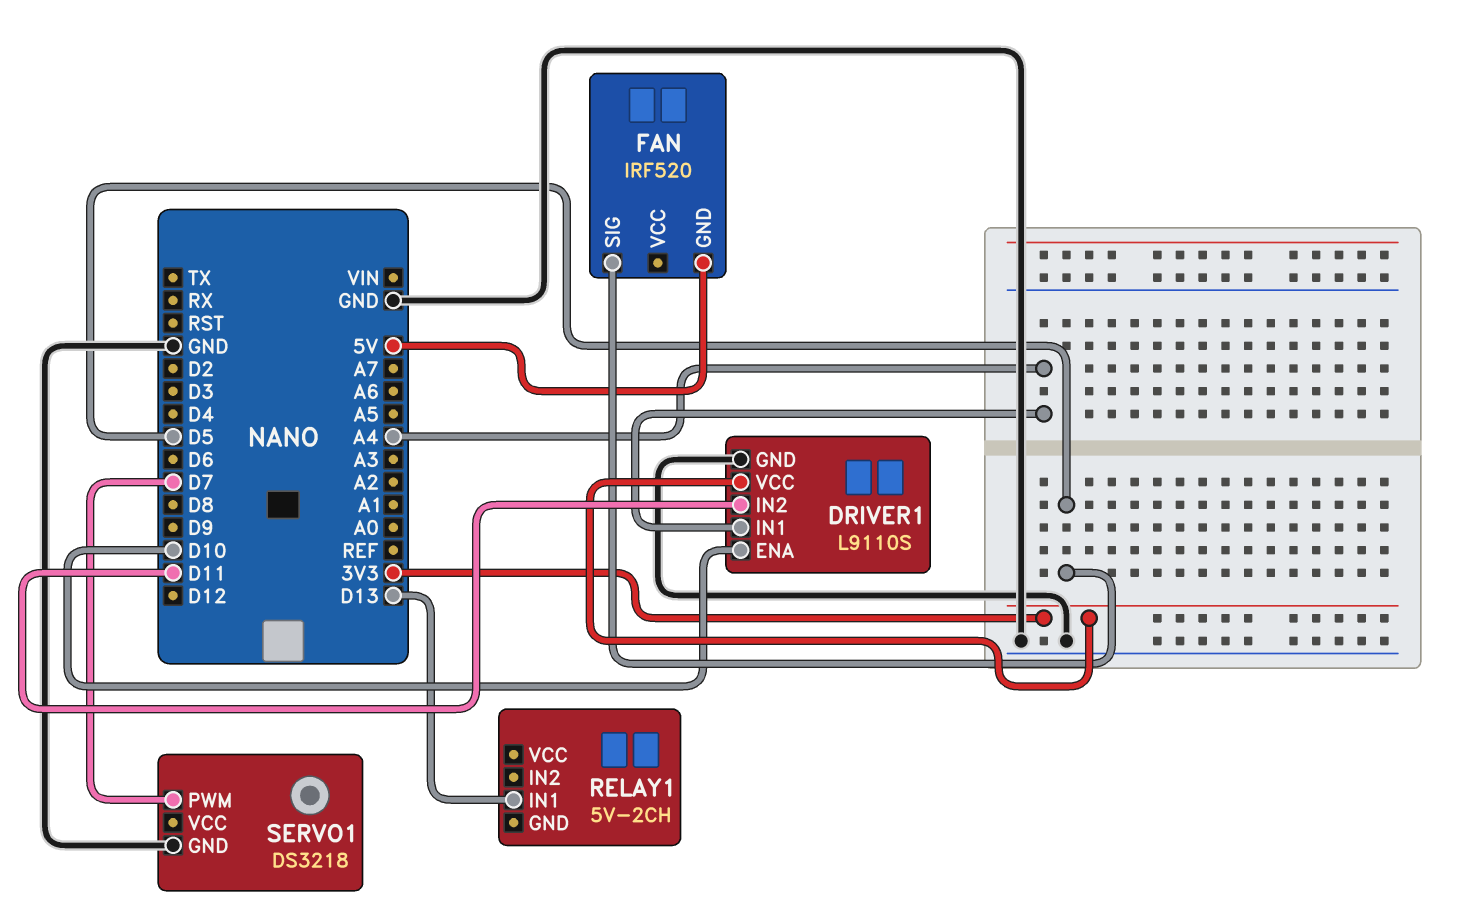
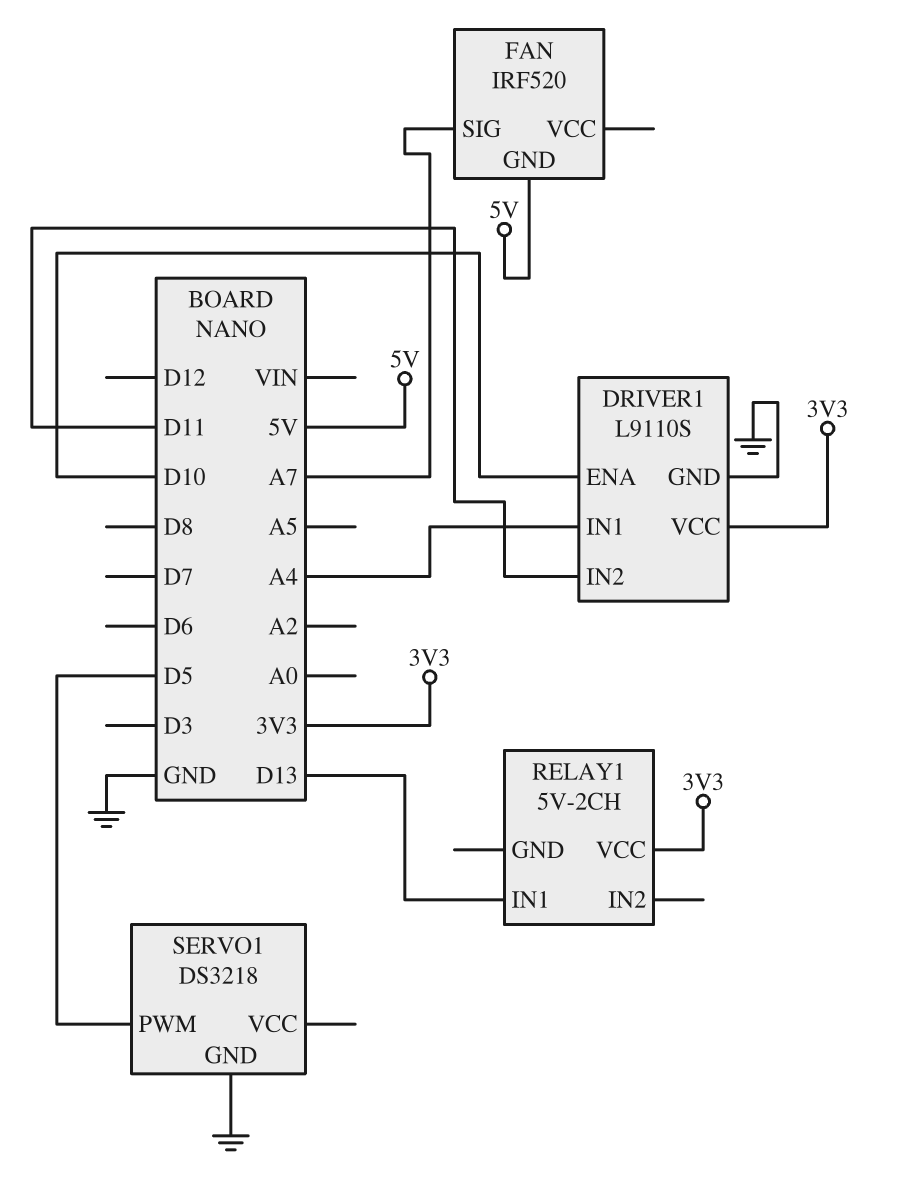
FAN pin SIG: D5 -> A7
RELAY1 pin VCC: none -> 3V3
SERVO1 pin PWM: D7 -> D5

